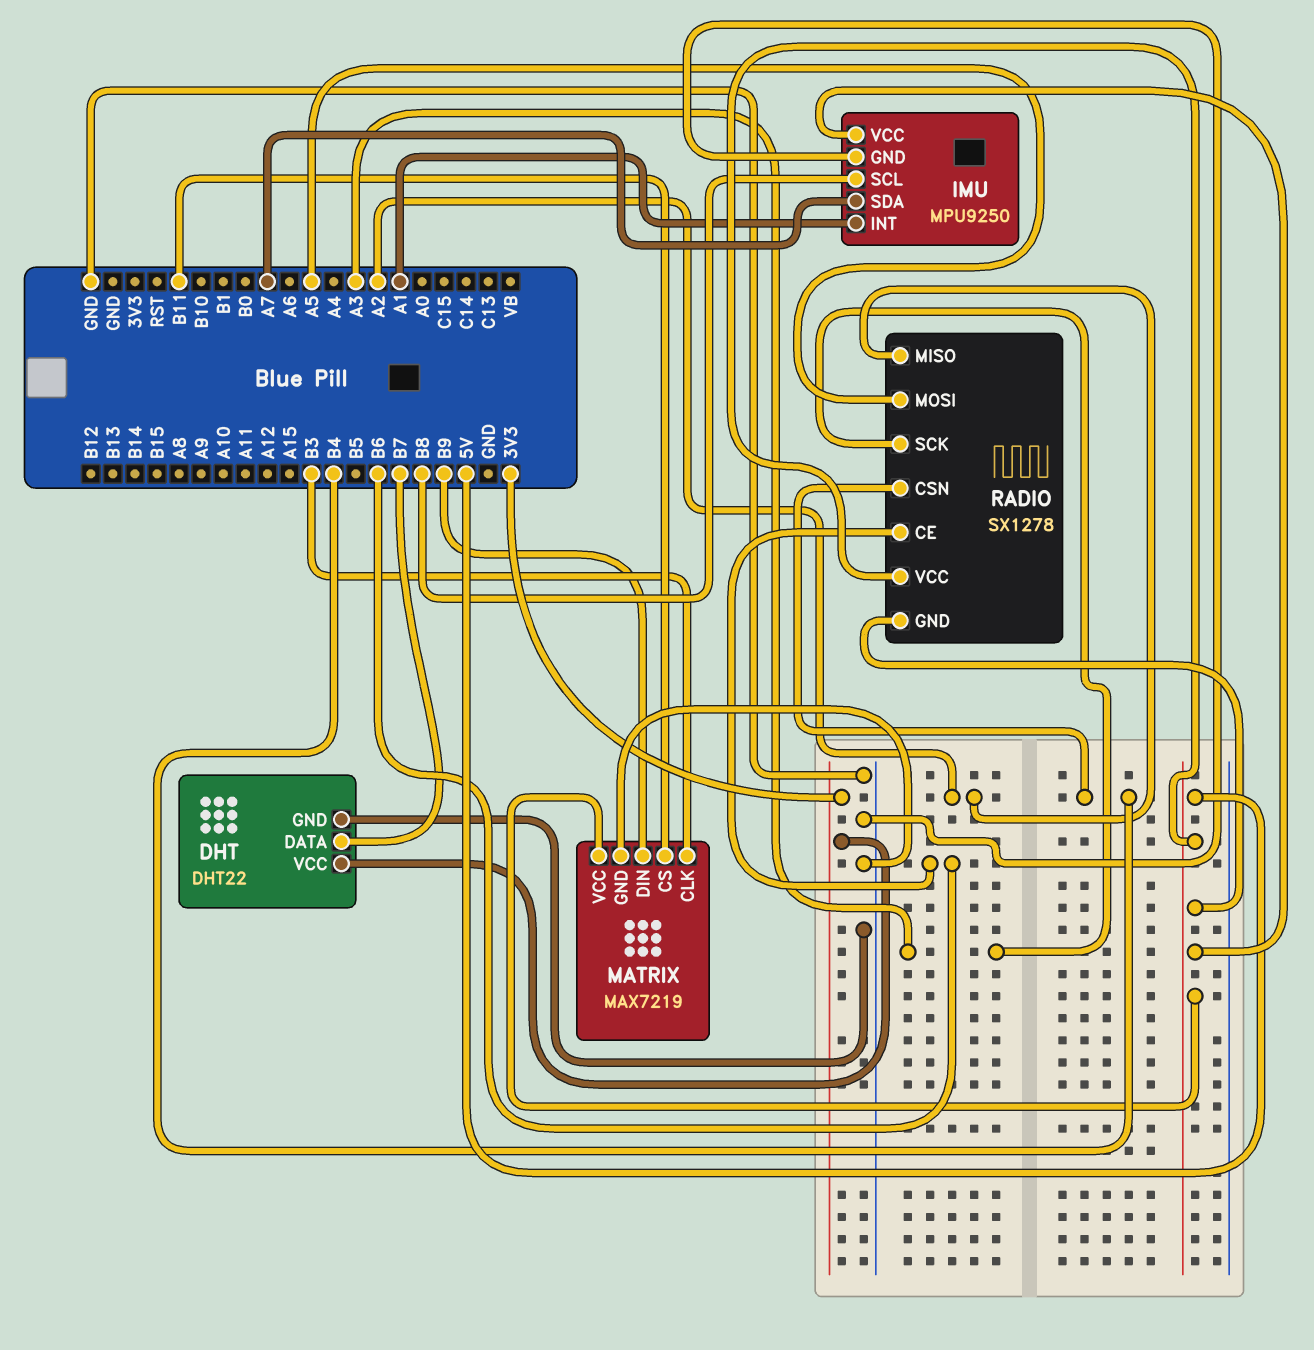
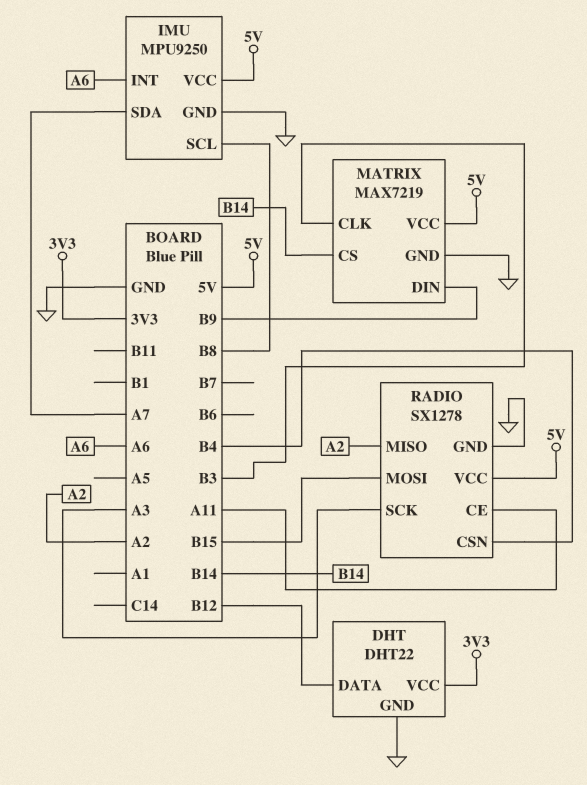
DHT pin DATA: B7 -> B12
IMU pin INT: A1 -> A6
MATRIX pin CS: B11 -> B14
RADIO pin CE: B6 -> A11
RADIO pin GND: 5V -> GND
RADIO pin MOSI: A5 -> B15

